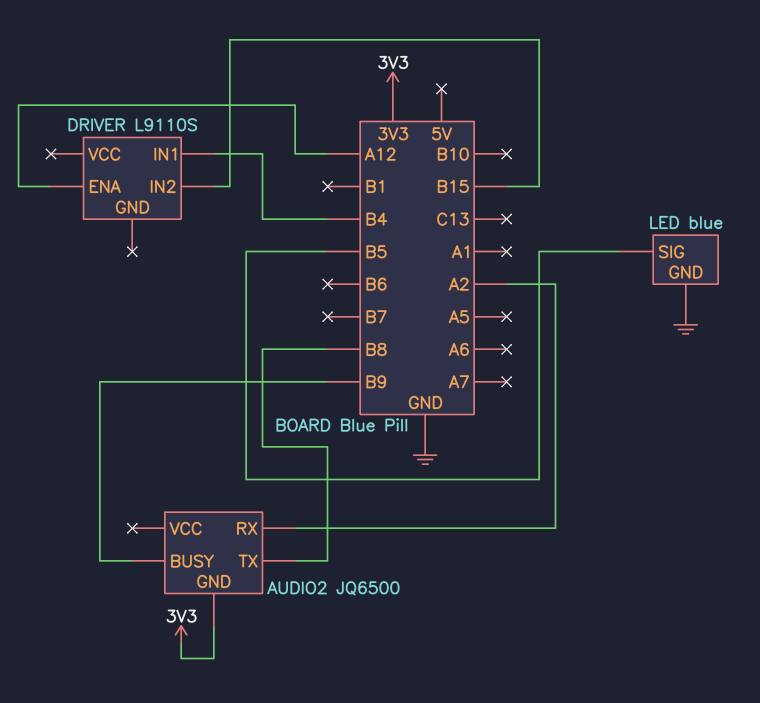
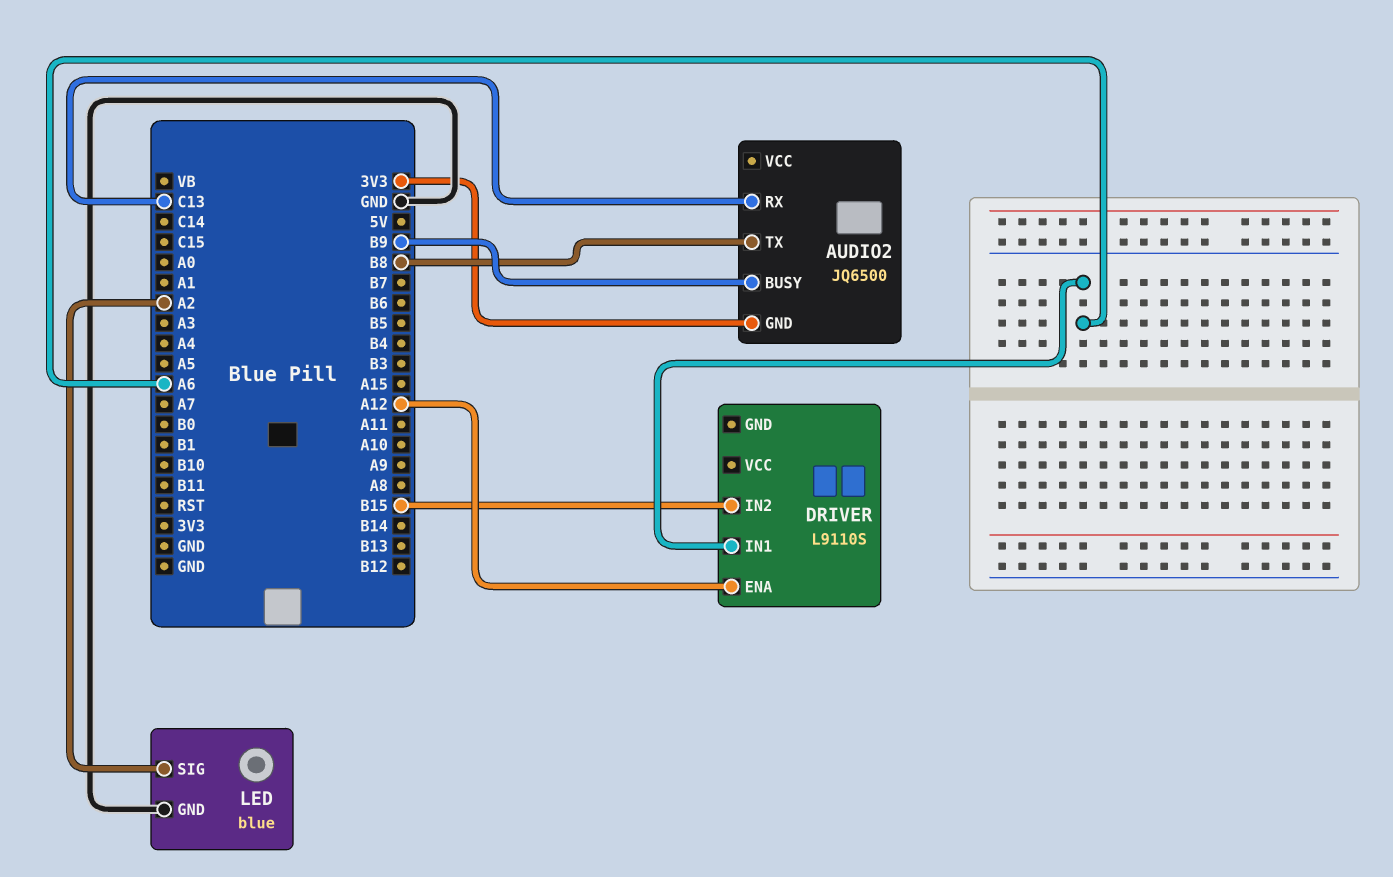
AUDIO2 pin RX: A2 -> C13
DRIVER pin IN1: B4 -> A6
LED pin SIG: B5 -> A2

